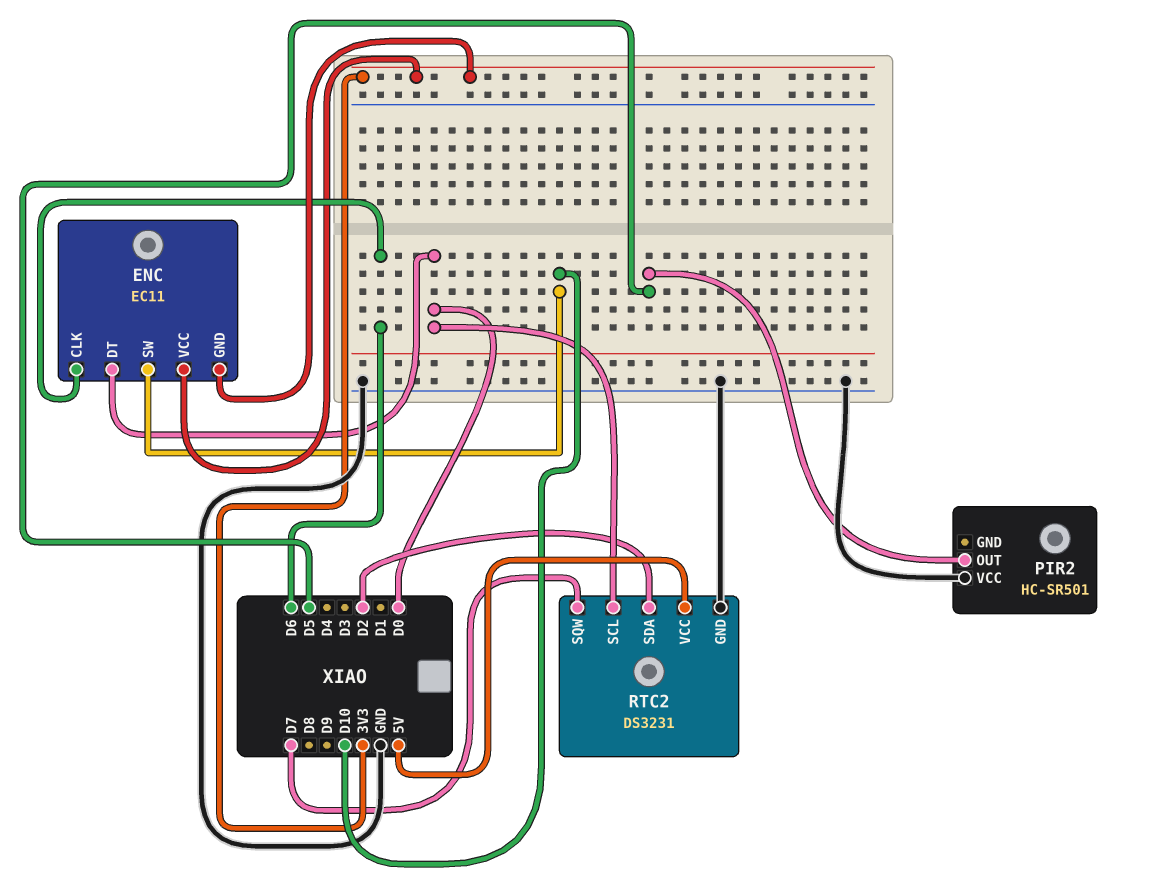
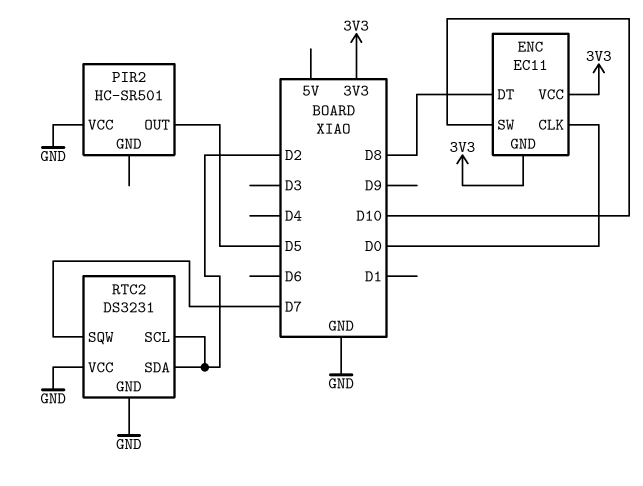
ENC pin CLK: D6 -> D0
ENC pin DT: D0 -> D8
RTC2 pin SCL: D0 -> D2
RTC2 pin VCC: 5V -> GND

